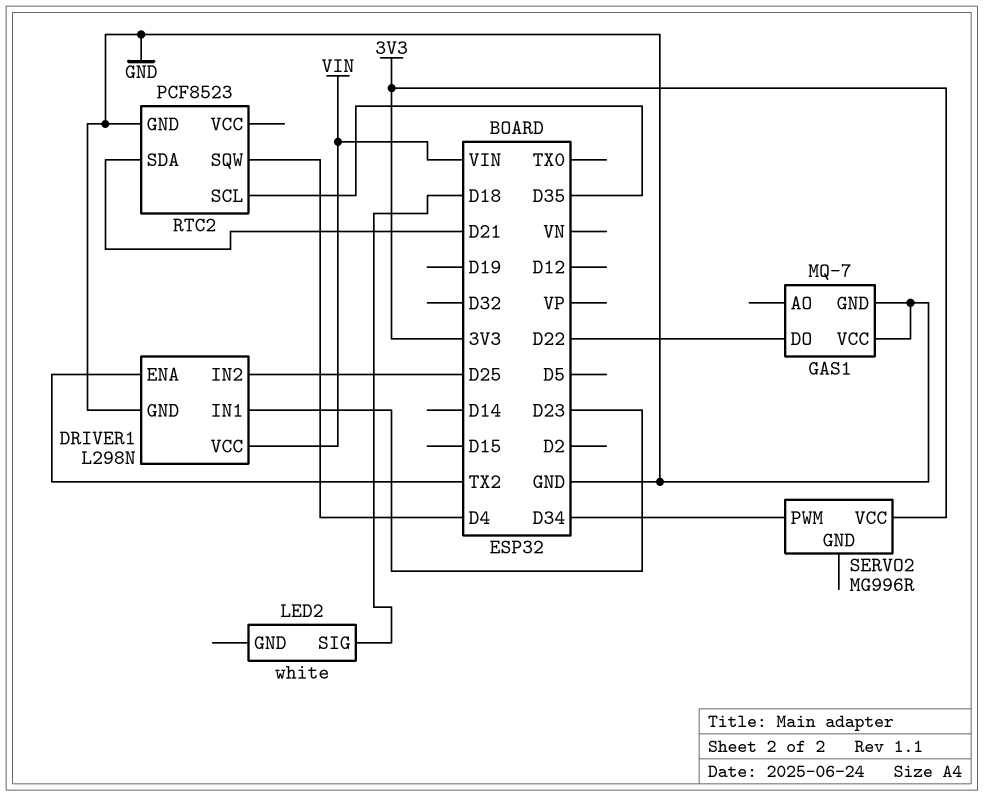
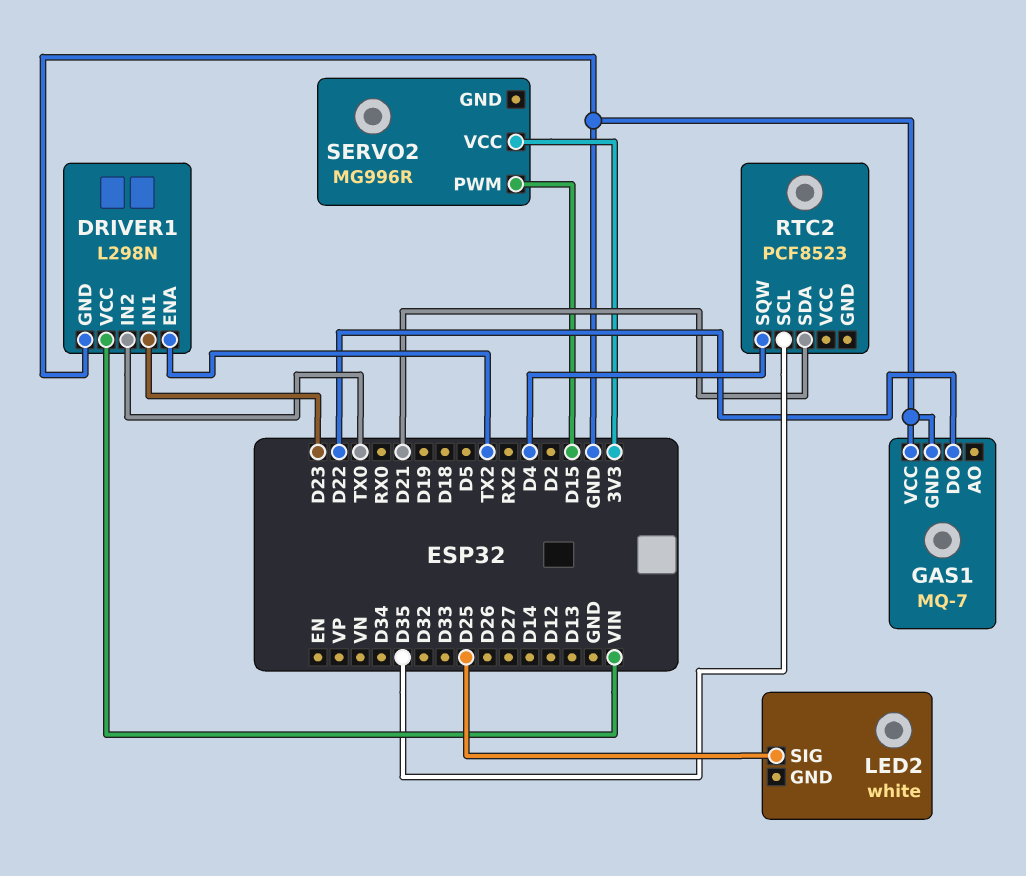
DRIVER1 pin IN2: D25 -> TX0
LED2 pin SIG: D18 -> D25
RTC2 pin GND: GND -> none
SERVO2 pin PWM: D34 -> D15

